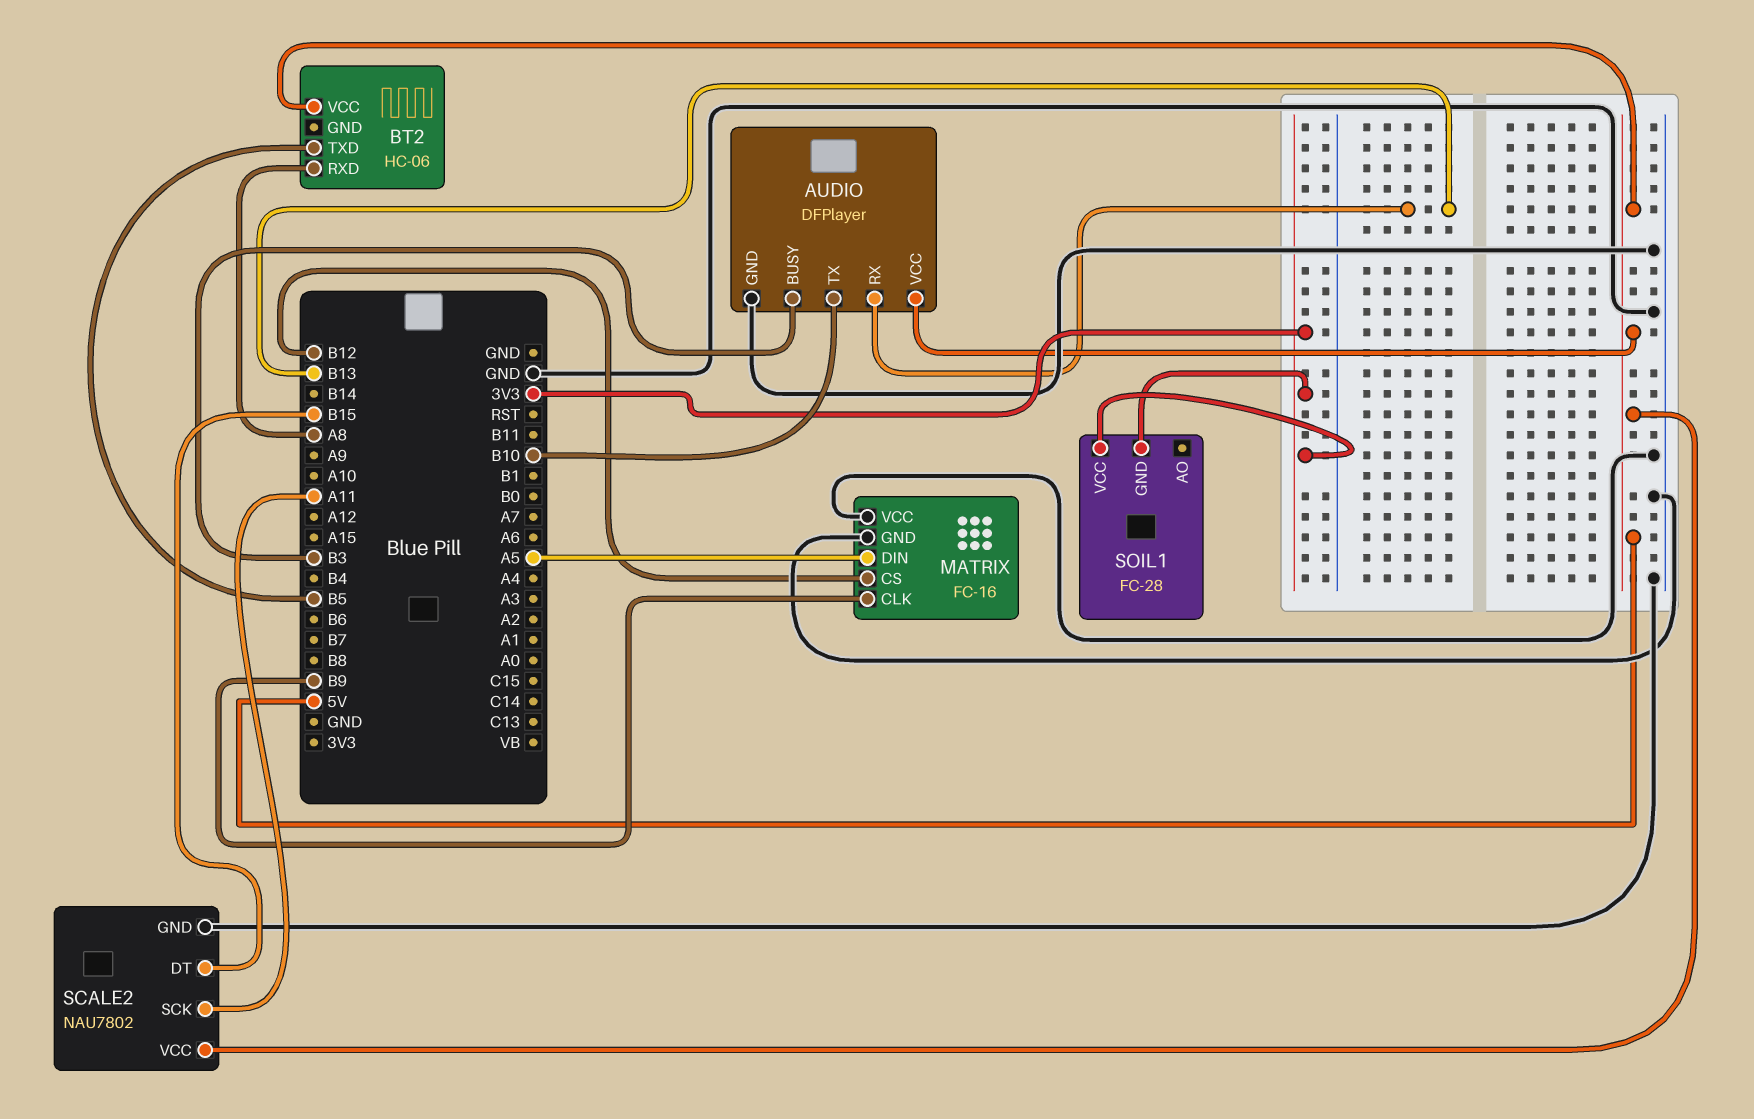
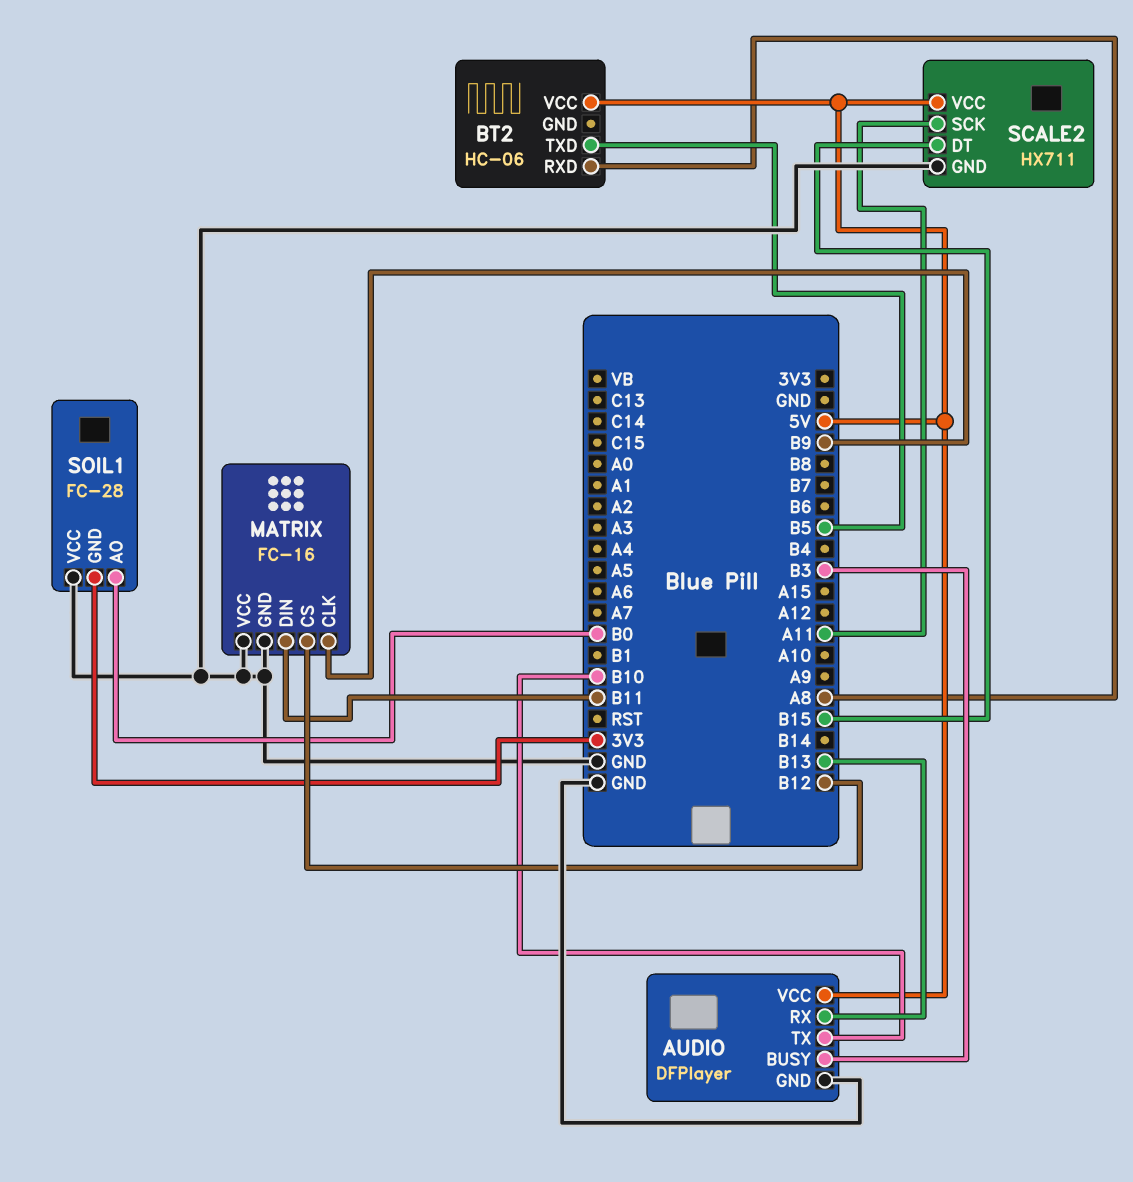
MATRIX pin DIN: A5 -> B11
SCALE2: NAU7802 -> HX711
SOIL1 pin AO: none -> B0
SOIL1 pin VCC: 3V3 -> GND

